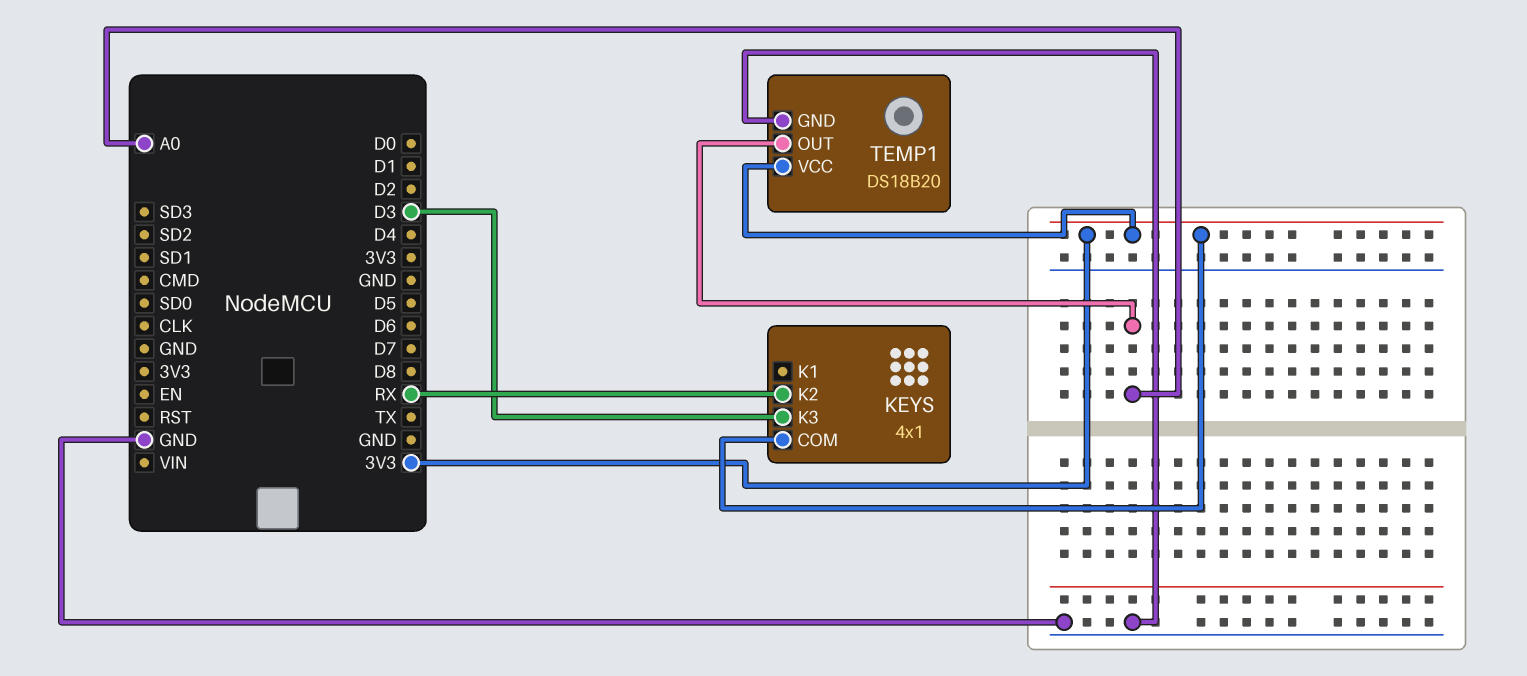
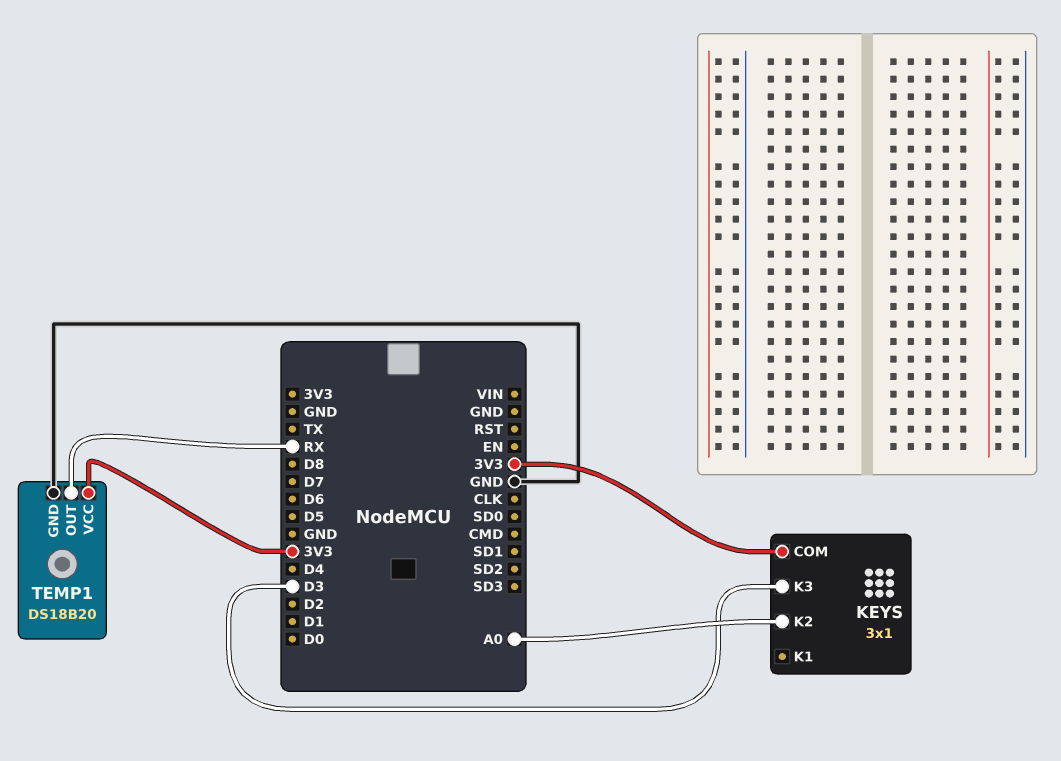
KEYS: 4x1 -> 3x1
KEYS pin K2: RX -> A0
TEMP1 pin OUT: A0 -> RX

